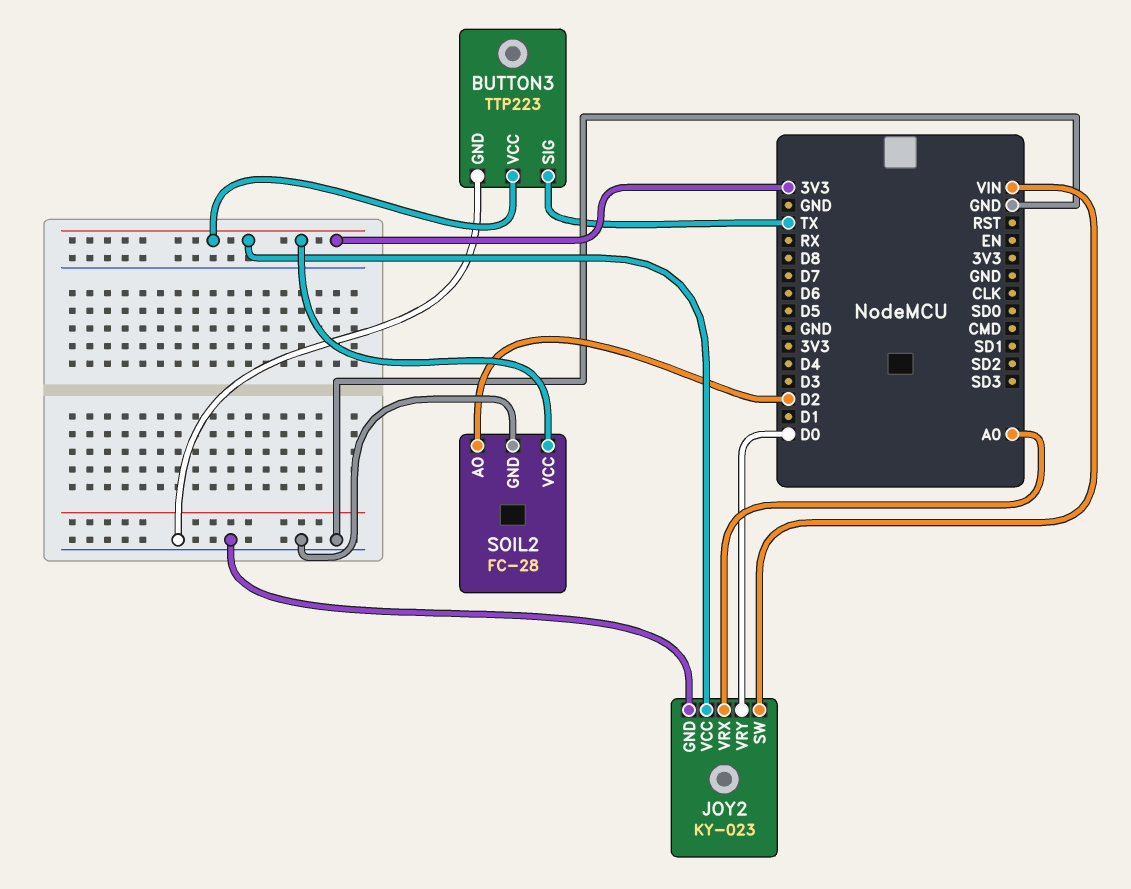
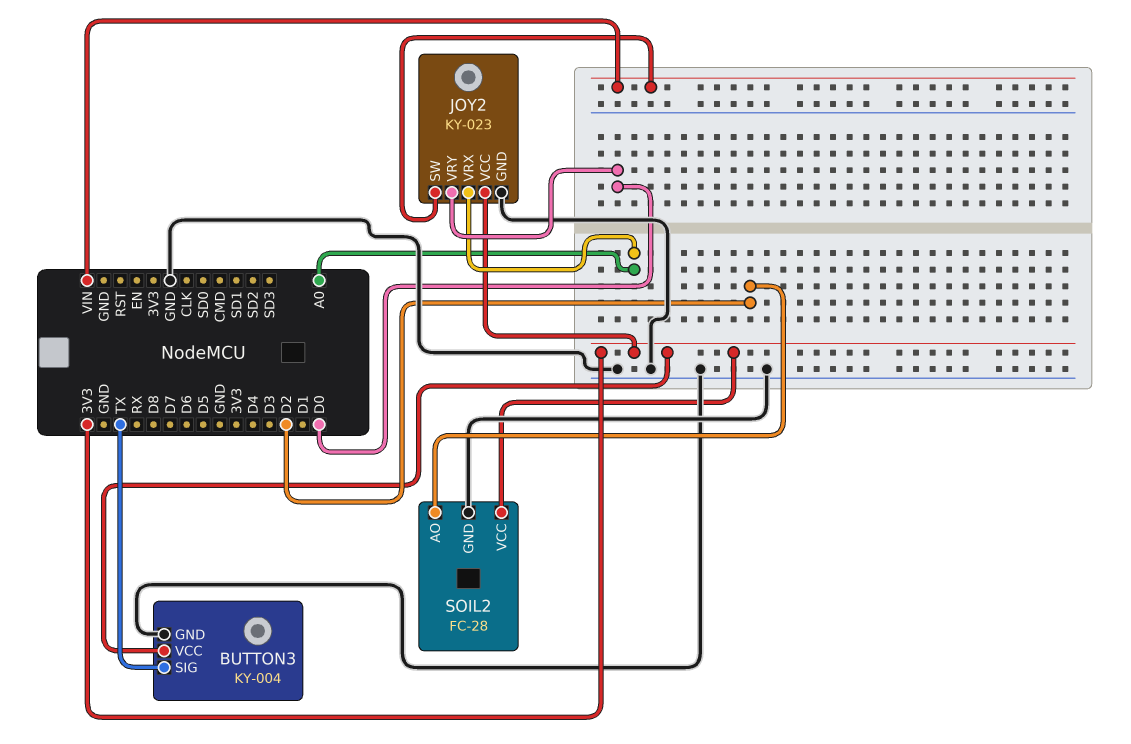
BUTTON3: TTP223 -> KY-004

